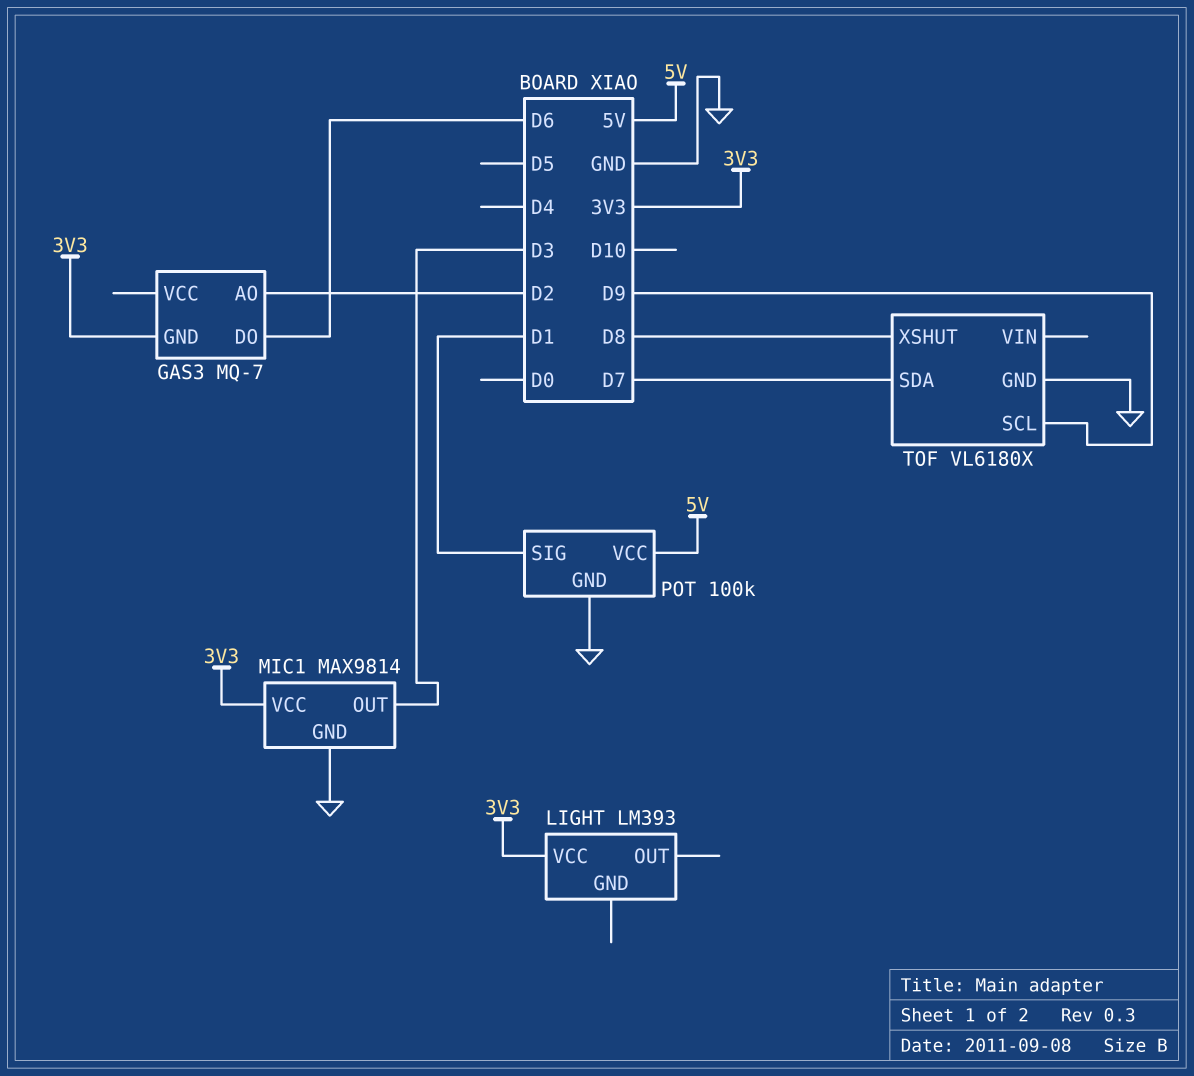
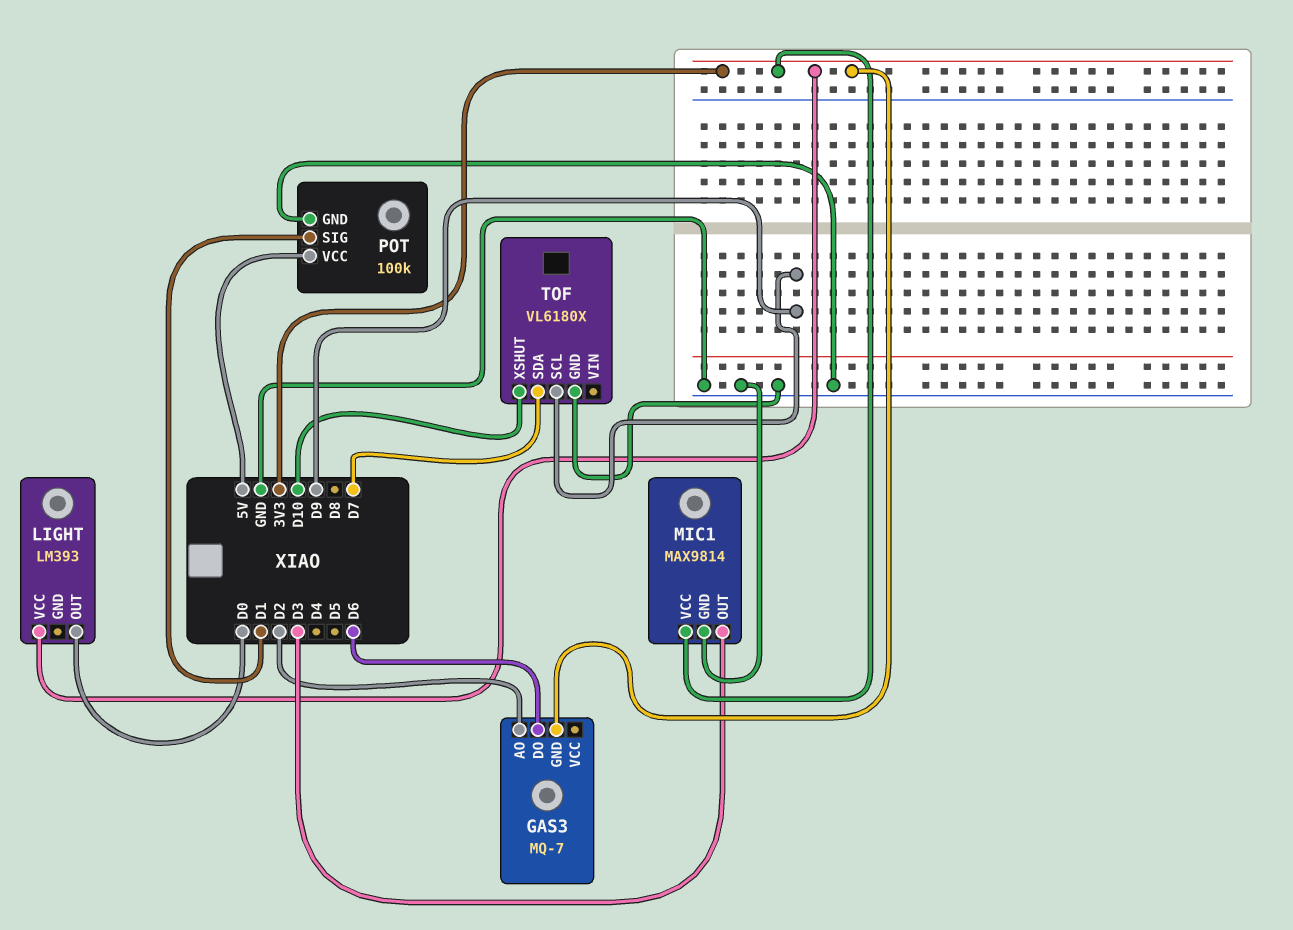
LIGHT pin OUT: none -> D0
TOF pin XSHUT: D8 -> D10

